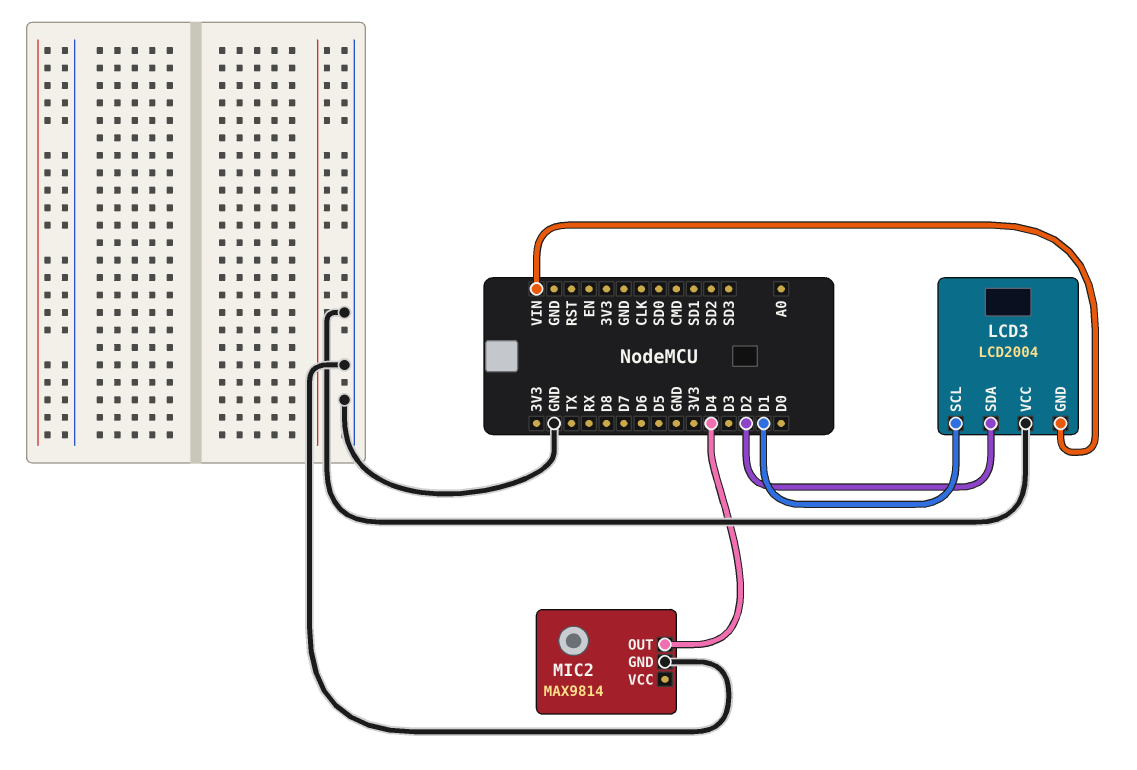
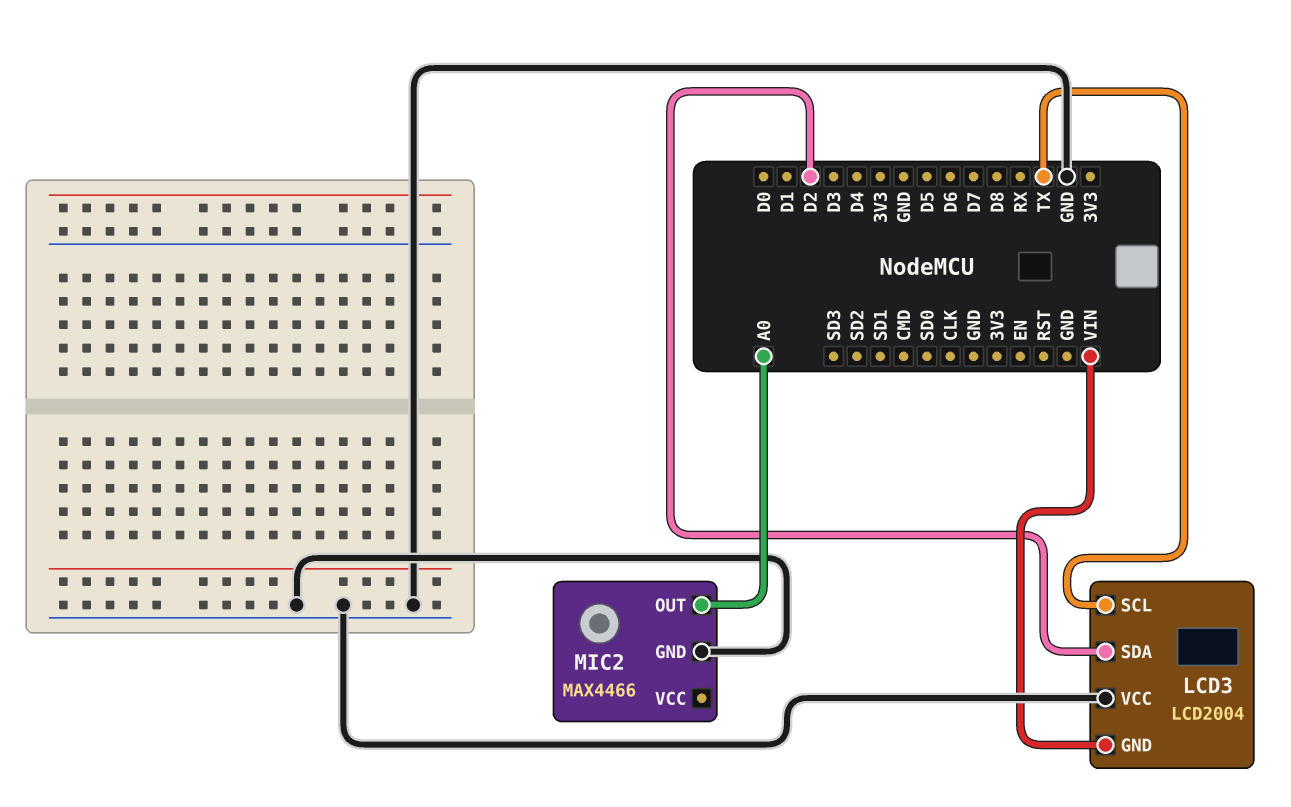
LCD3 pin SCL: D1 -> TX
MIC2: MAX9814 -> MAX4466
MIC2 pin OUT: D4 -> A0

